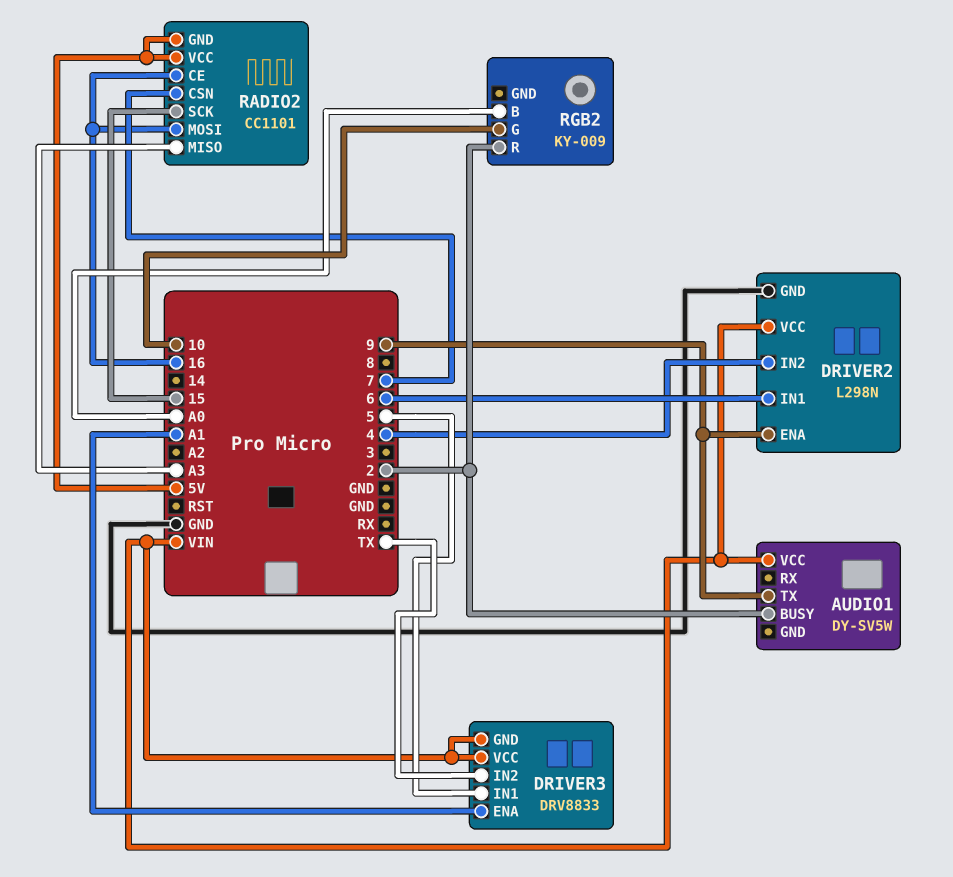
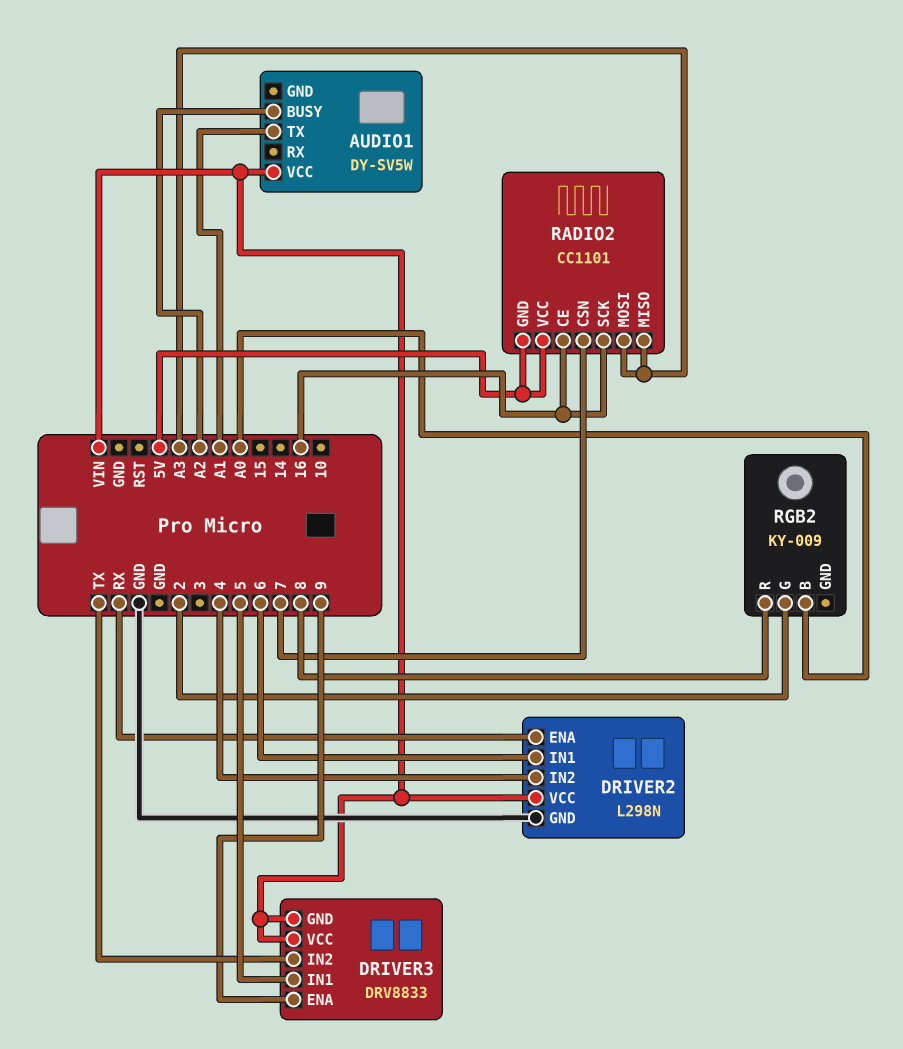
AUDIO1 pin BUSY: 2 -> A2
AUDIO1 pin TX: 9 -> A1
DRIVER2 pin ENA: 9 -> RX
DRIVER3 pin ENA: A1 -> 9
RADIO2 pin MOSI: 16 -> A3
RADIO2 pin SCK: 15 -> 16
RGB2 pin G: 10 -> 2
RGB2 pin R: 2 -> 8

